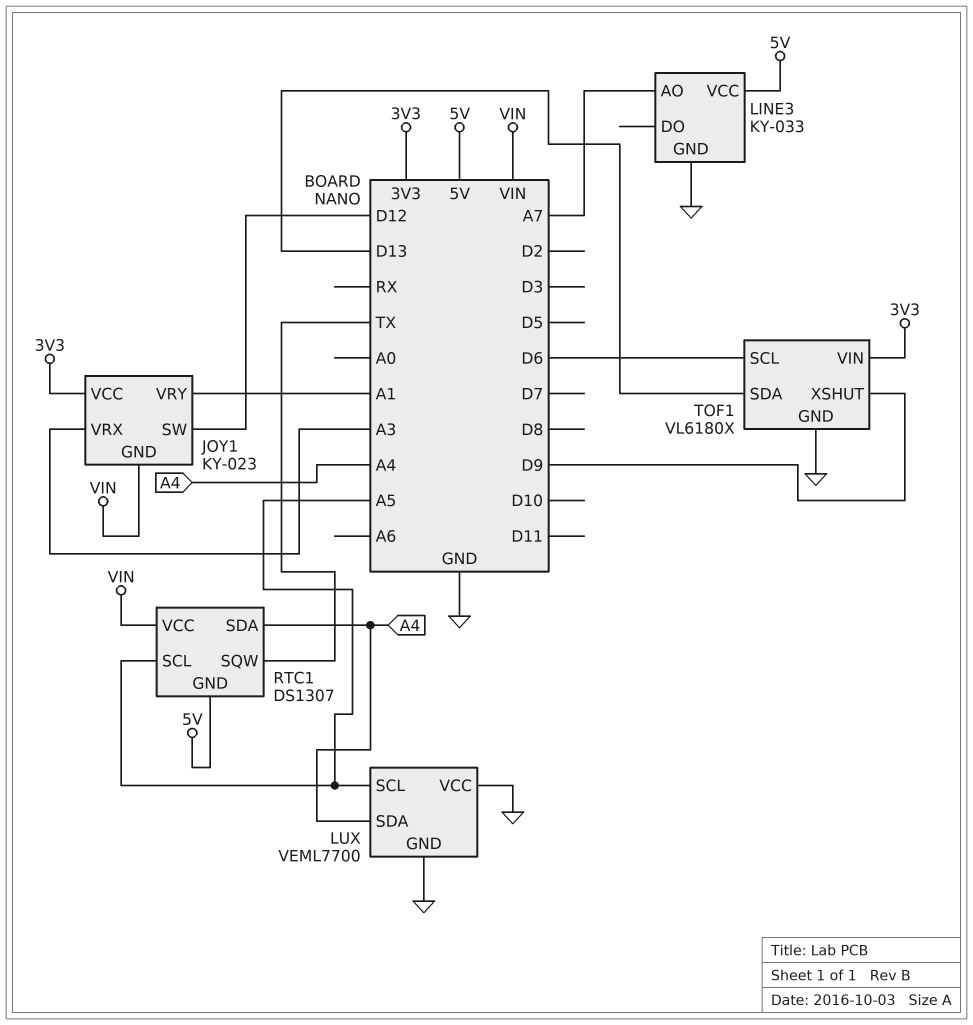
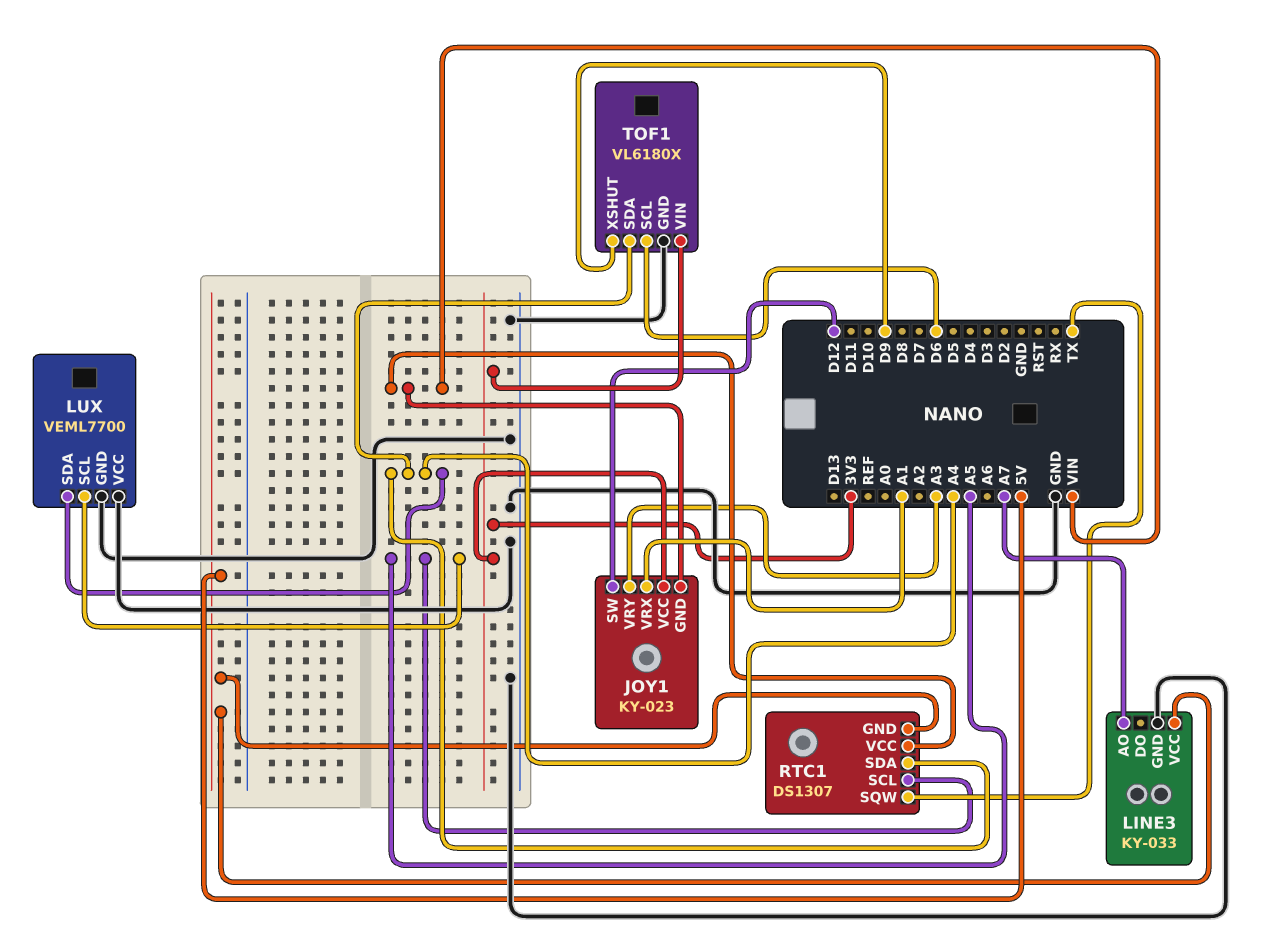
JOY1 pin VRX: A3 -> A1
JOY1 pin VRY: A1 -> A3
TOF1 pin SDA: D13 -> A4

